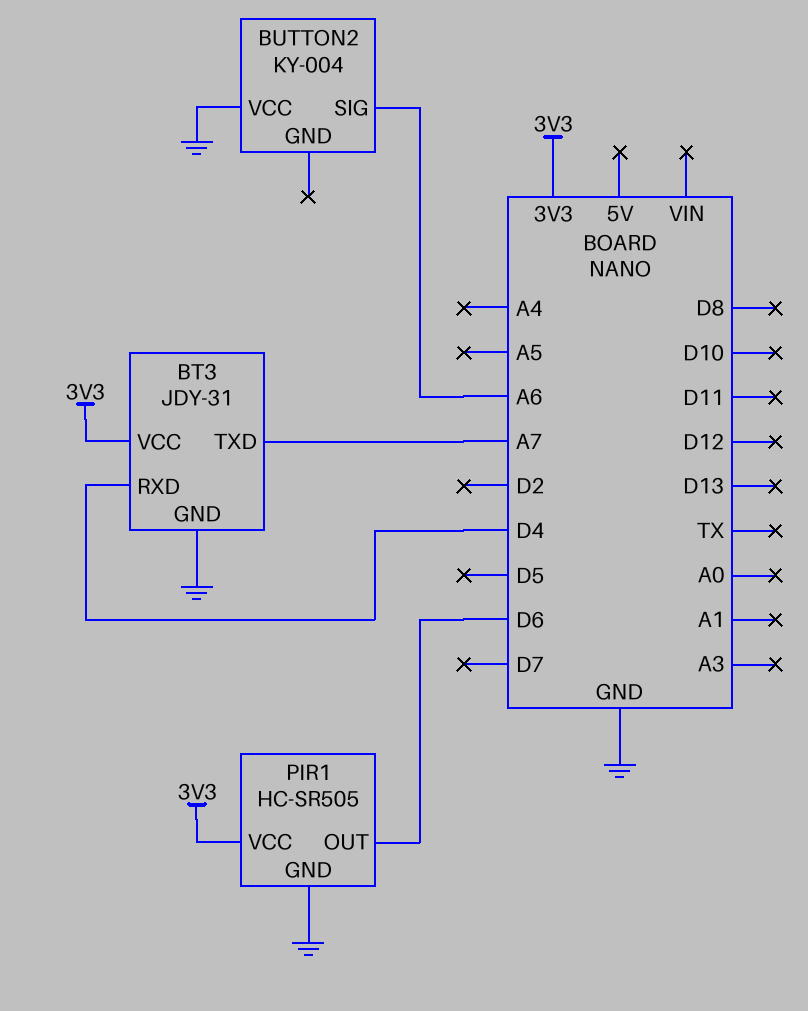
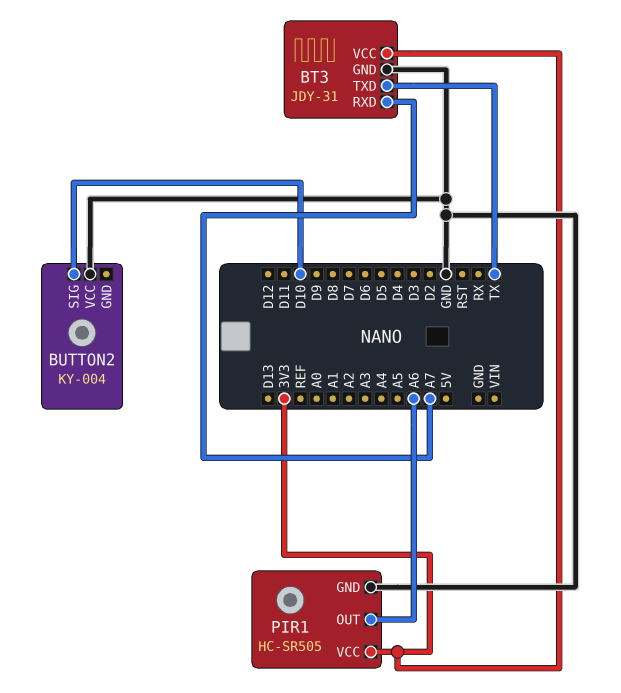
BT3 pin RXD: D4 -> A7
BT3 pin TXD: A7 -> TX
BUTTON2 pin SIG: A6 -> D10
PIR1 pin OUT: D6 -> A6

